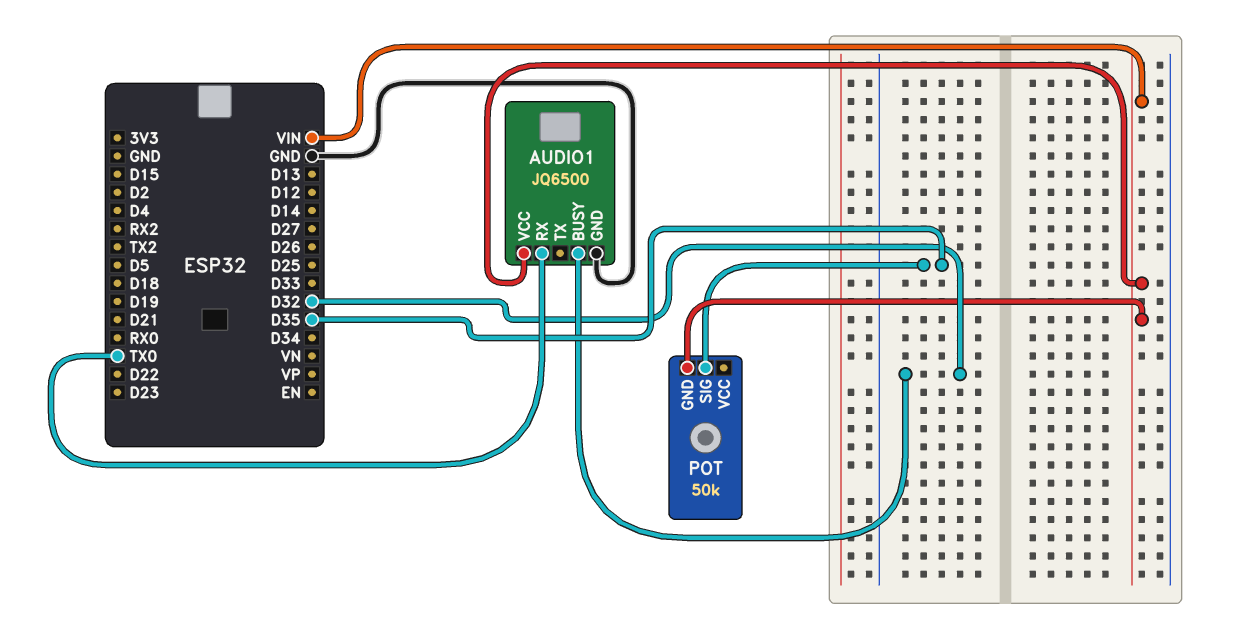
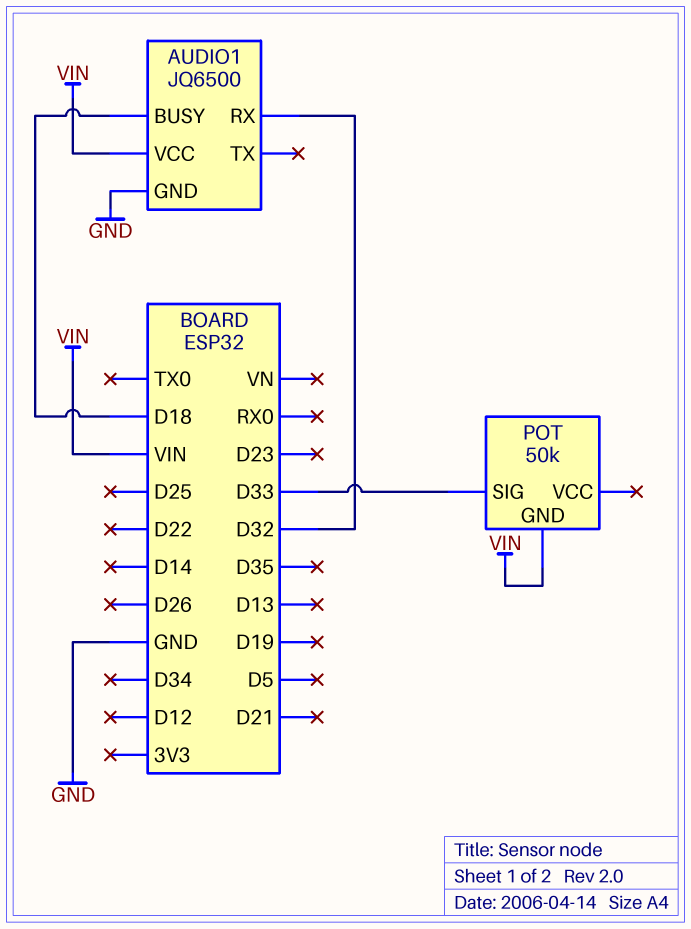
AUDIO1 pin BUSY: D32 -> D18
AUDIO1 pin RX: TX0 -> D32
POT pin SIG: D35 -> D33

